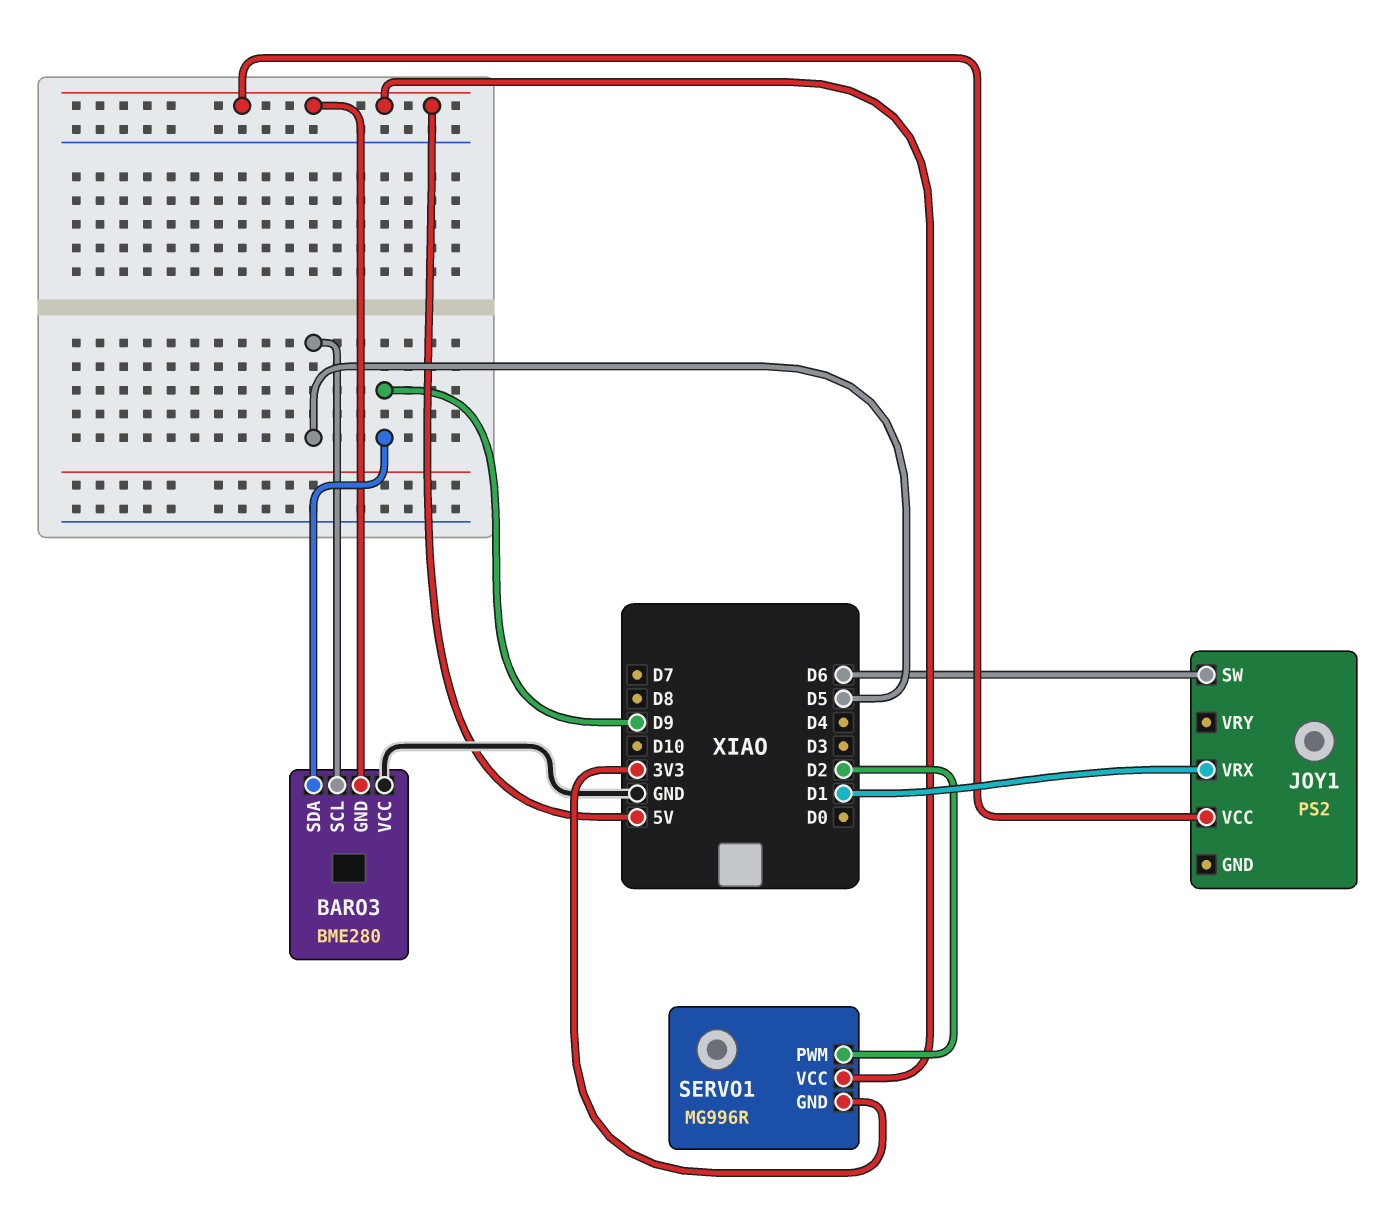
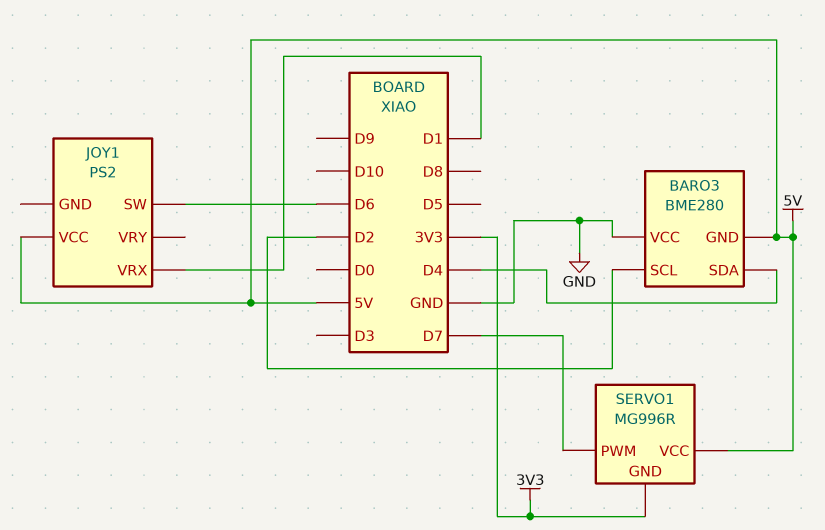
BARO3 pin SCL: D5 -> D2
BARO3 pin SDA: D9 -> D4
SERVO1 pin PWM: D2 -> D7

